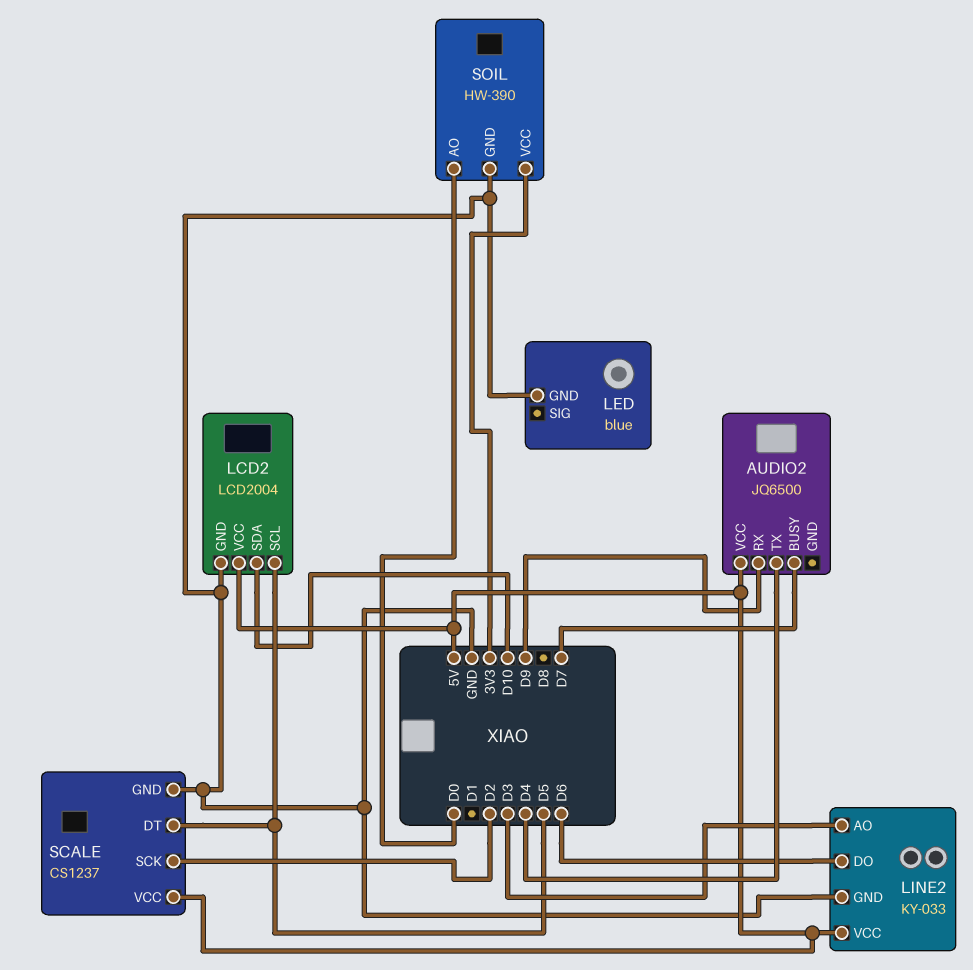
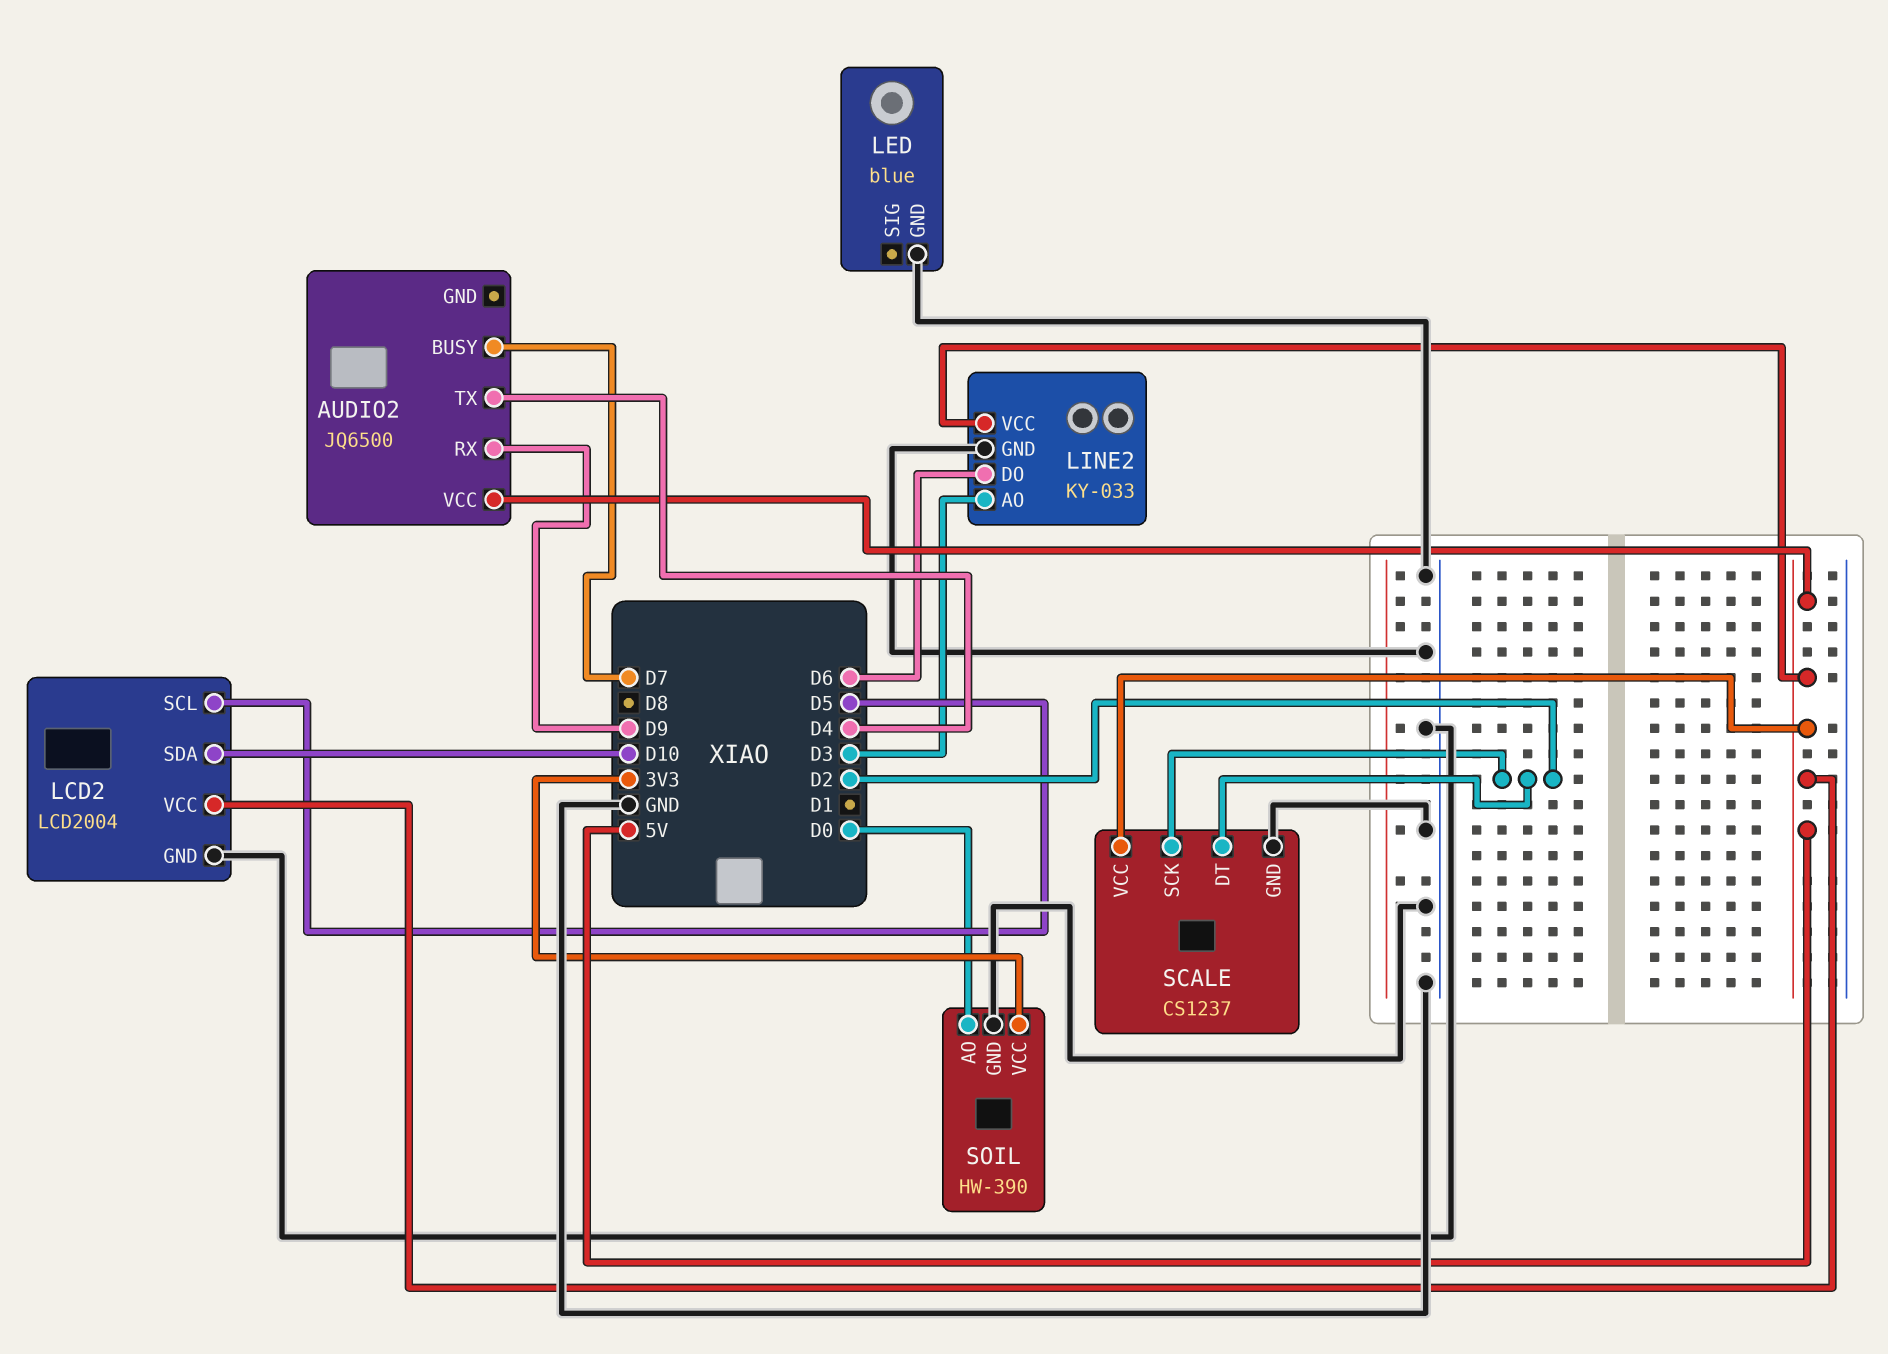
SCALE pin DT: D5 -> D2

